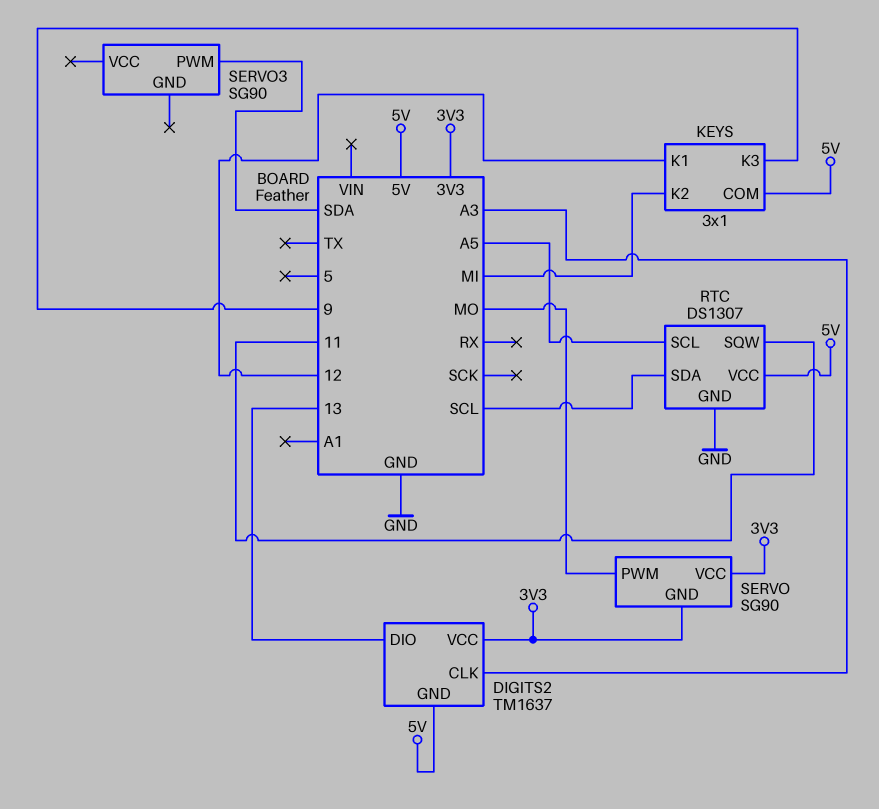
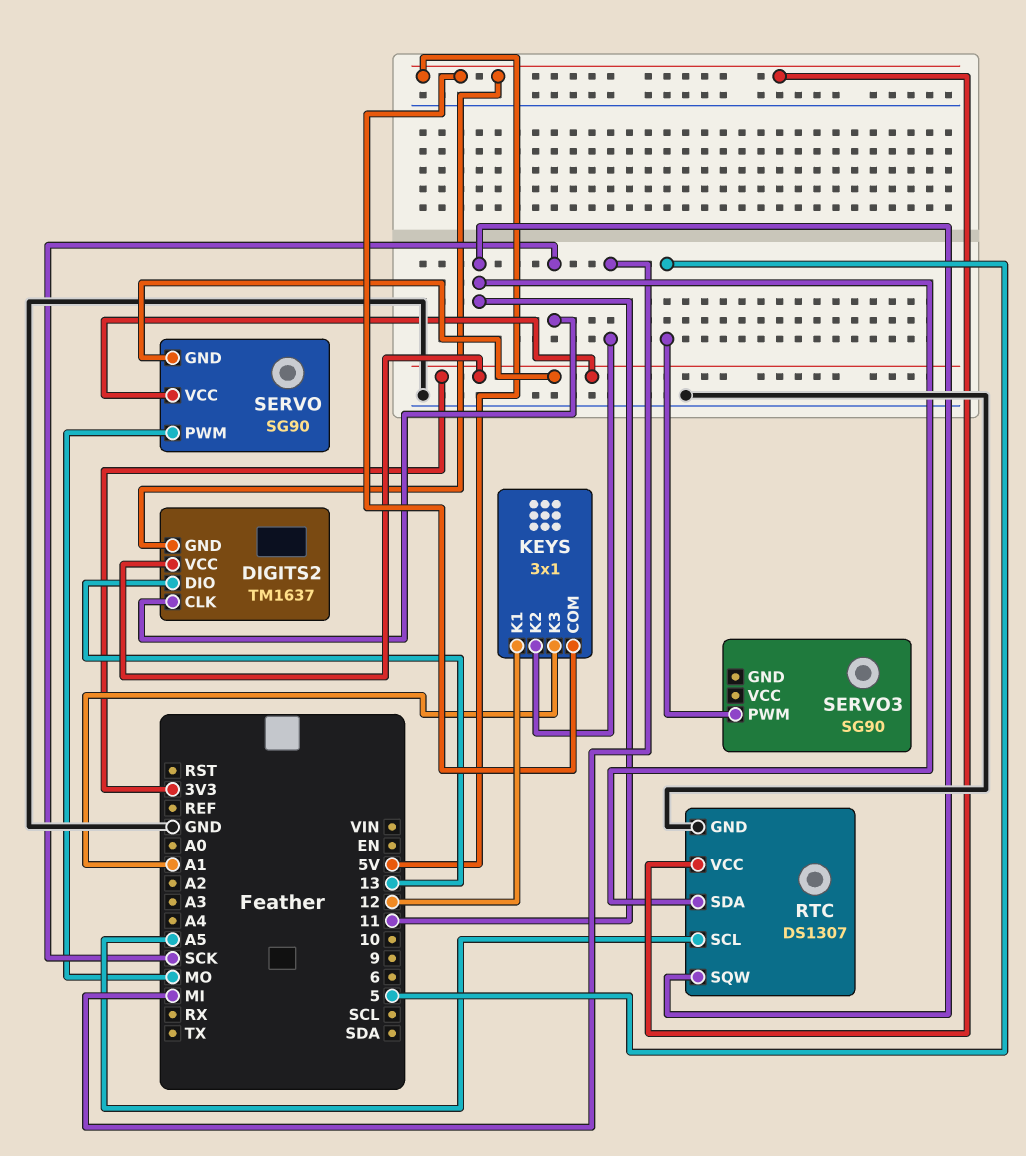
DIGITS2 pin CLK: A3 -> SCK
KEYS pin K3: 9 -> A1
RTC pin SDA: SCL -> 11
SERVO3 pin PWM: SDA -> 5

